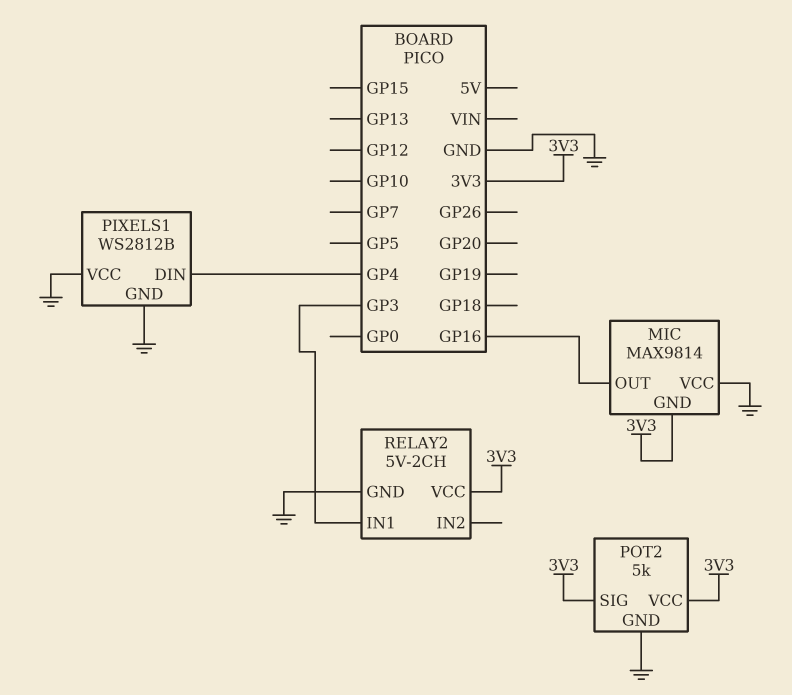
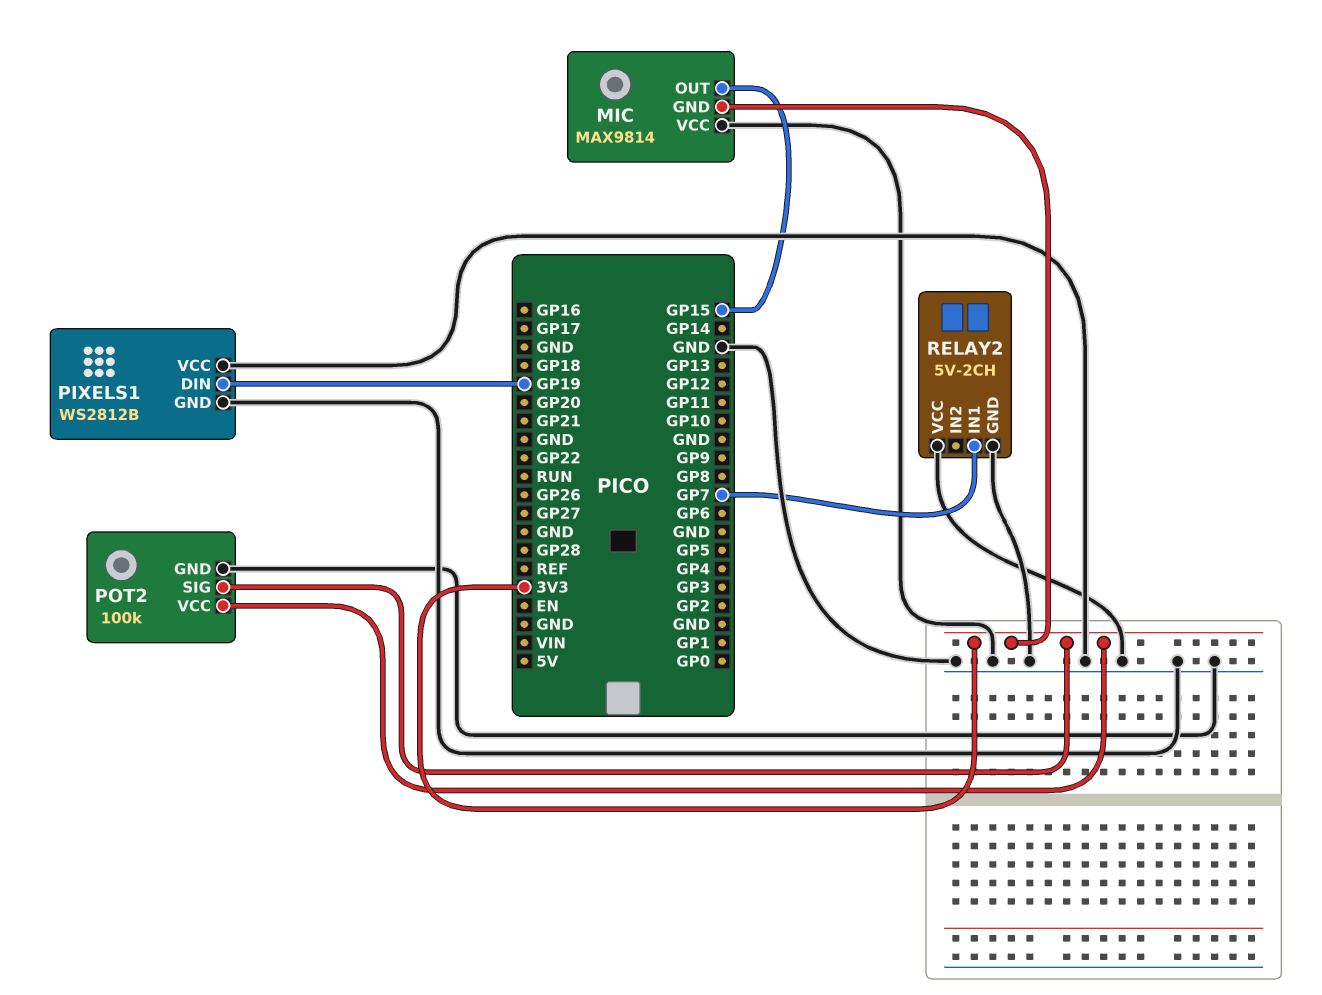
MIC pin OUT: GP16 -> GP15
PIXELS1 pin DIN: GP4 -> GP19
POT2: 5k -> 100k
RELAY2 pin IN1: GP3 -> GP7
RELAY2 pin VCC: 3V3 -> GND

